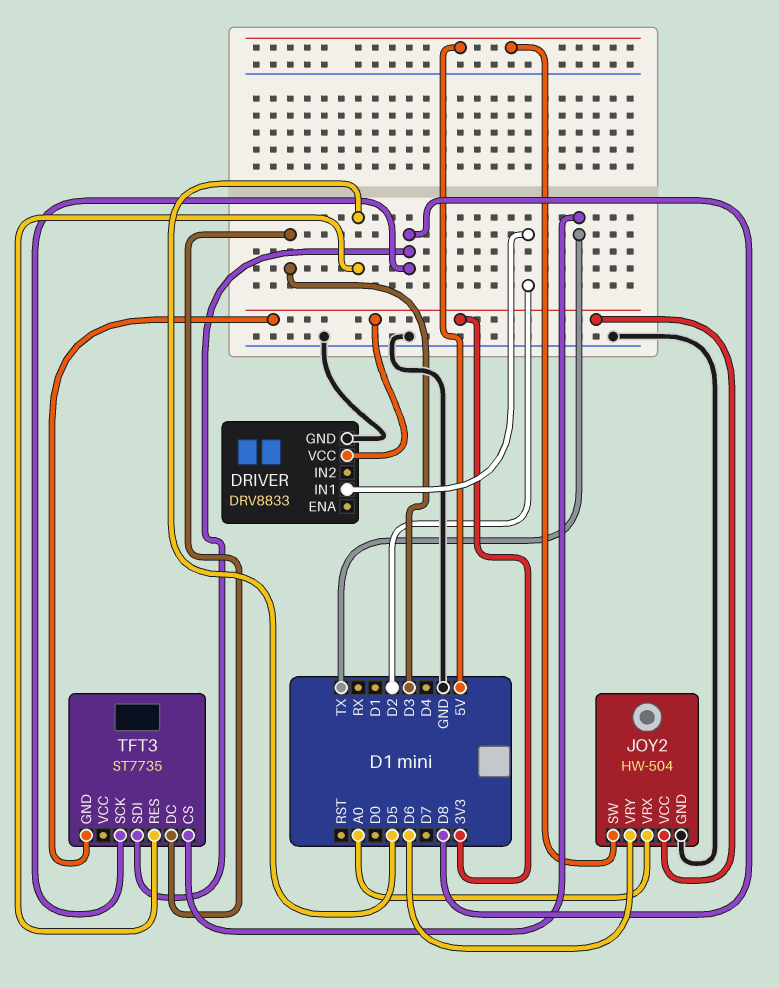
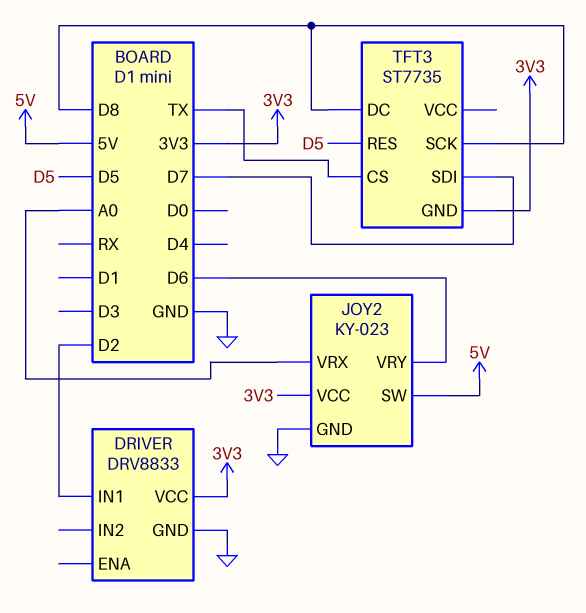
JOY2: HW-504 -> KY-023
TFT3 pin DC: D3 -> D8
TFT3 pin SDI: D8 -> D7

